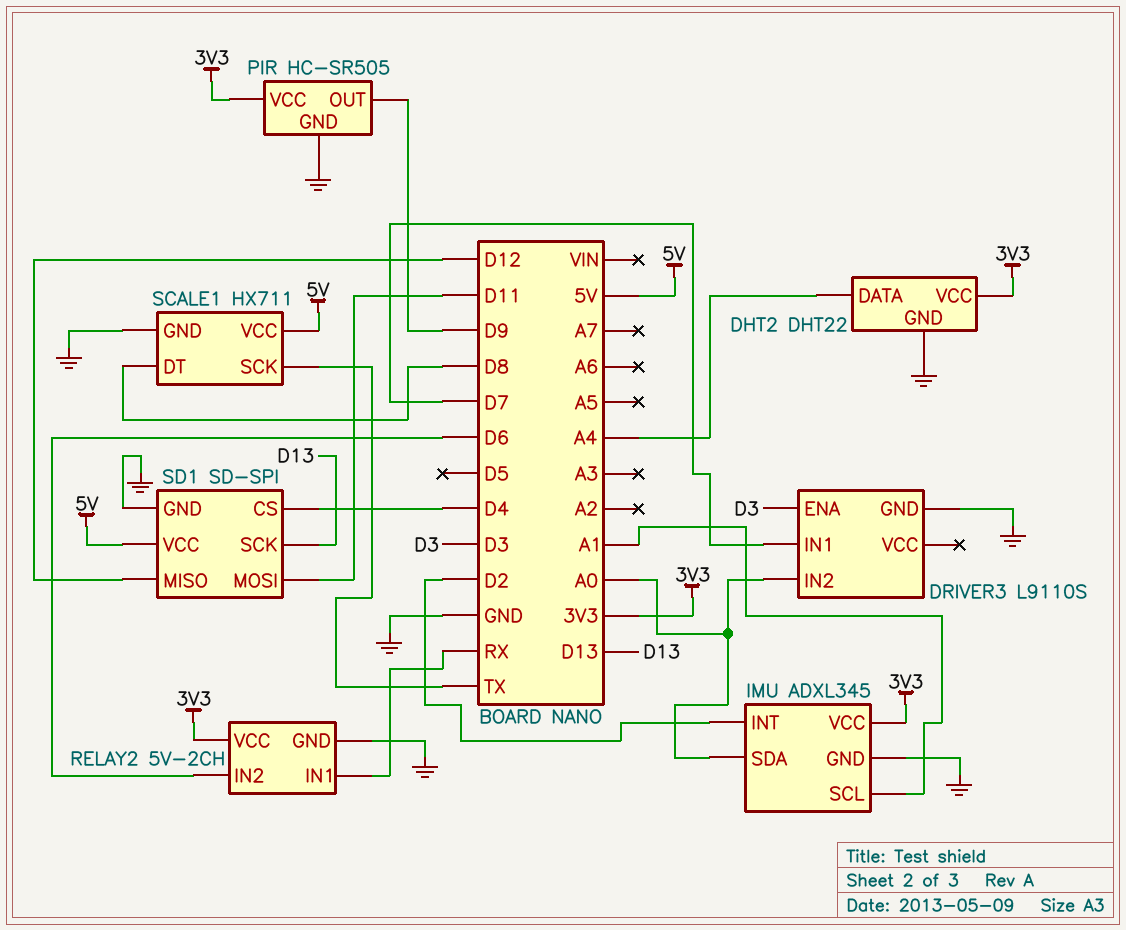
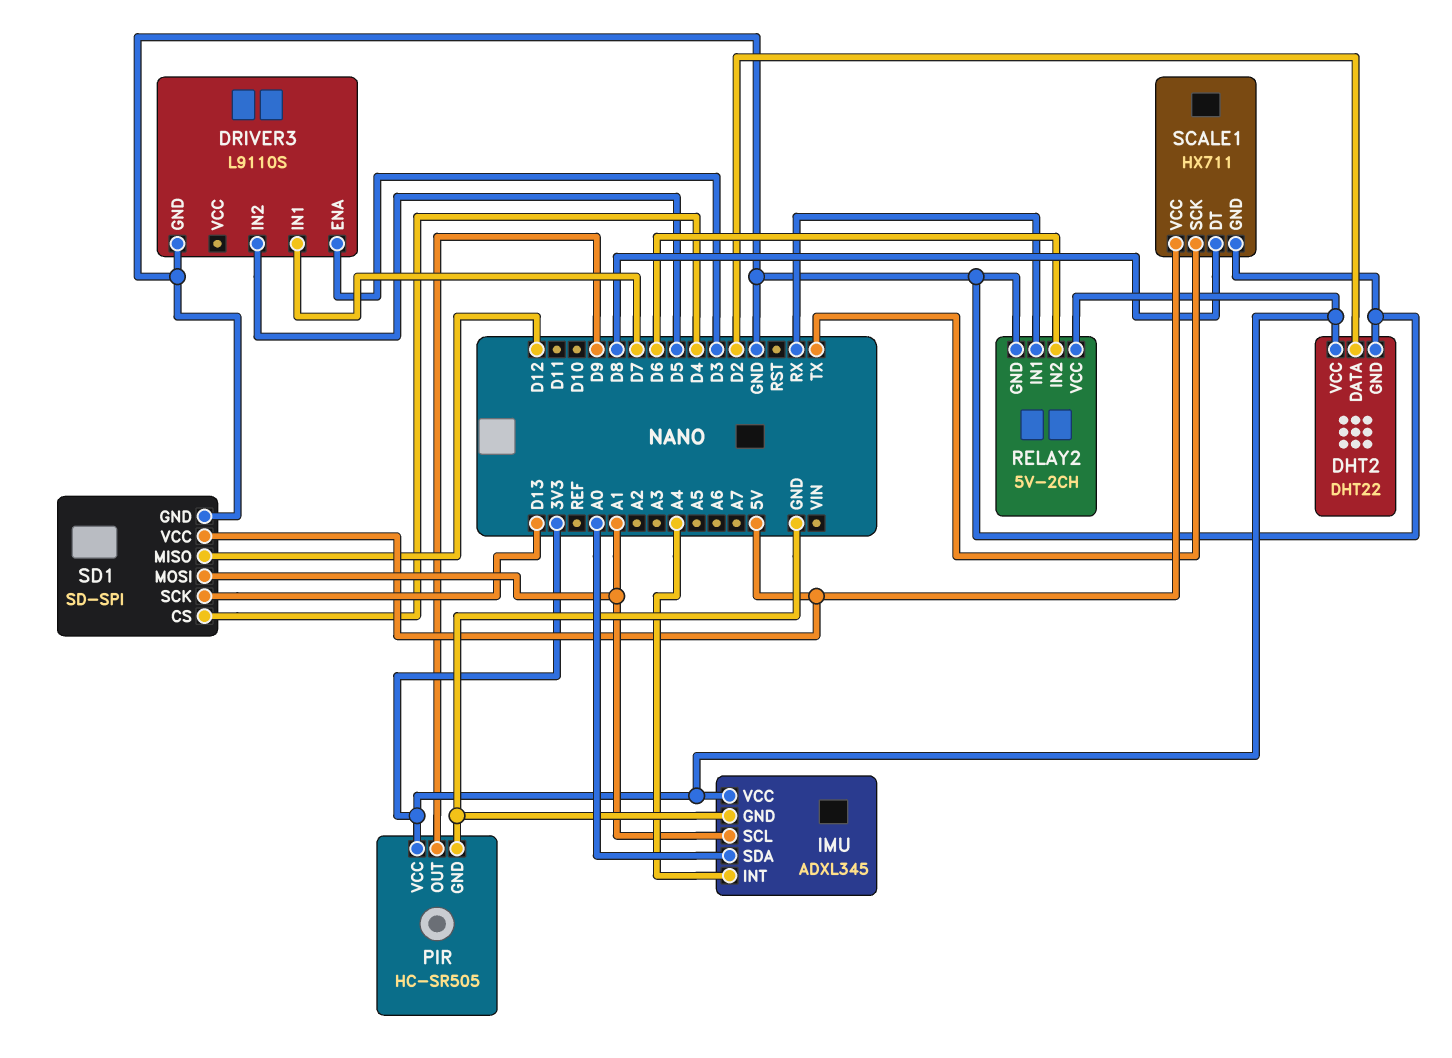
DHT2 pin DATA: A4 -> D2
DRIVER3 pin IN2: A0 -> D5
IMU pin INT: D2 -> A4
SD1 pin MOSI: D11 -> A1

